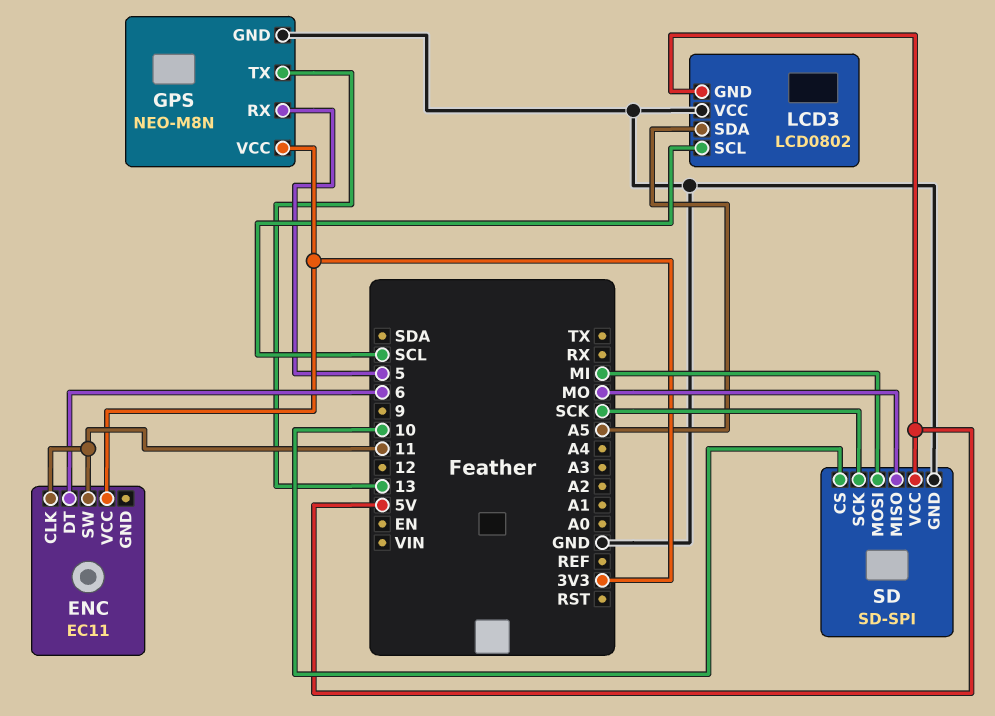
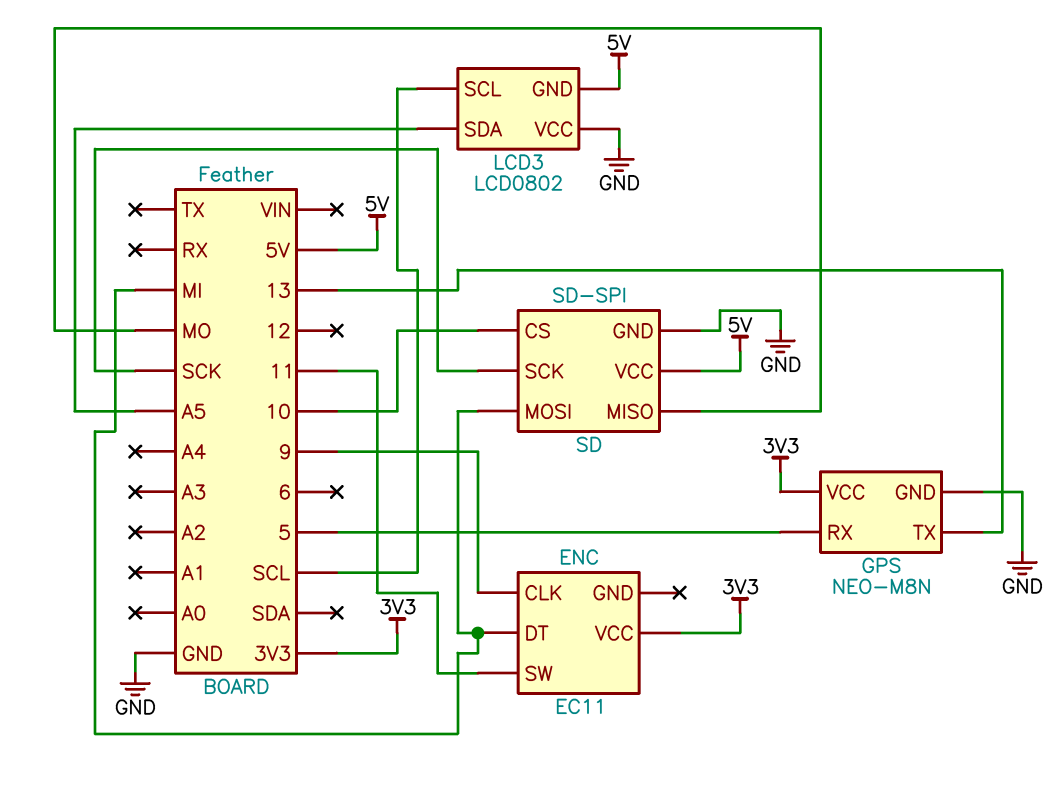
ENC pin CLK: 11 -> 9
ENC pin DT: 6 -> MI

